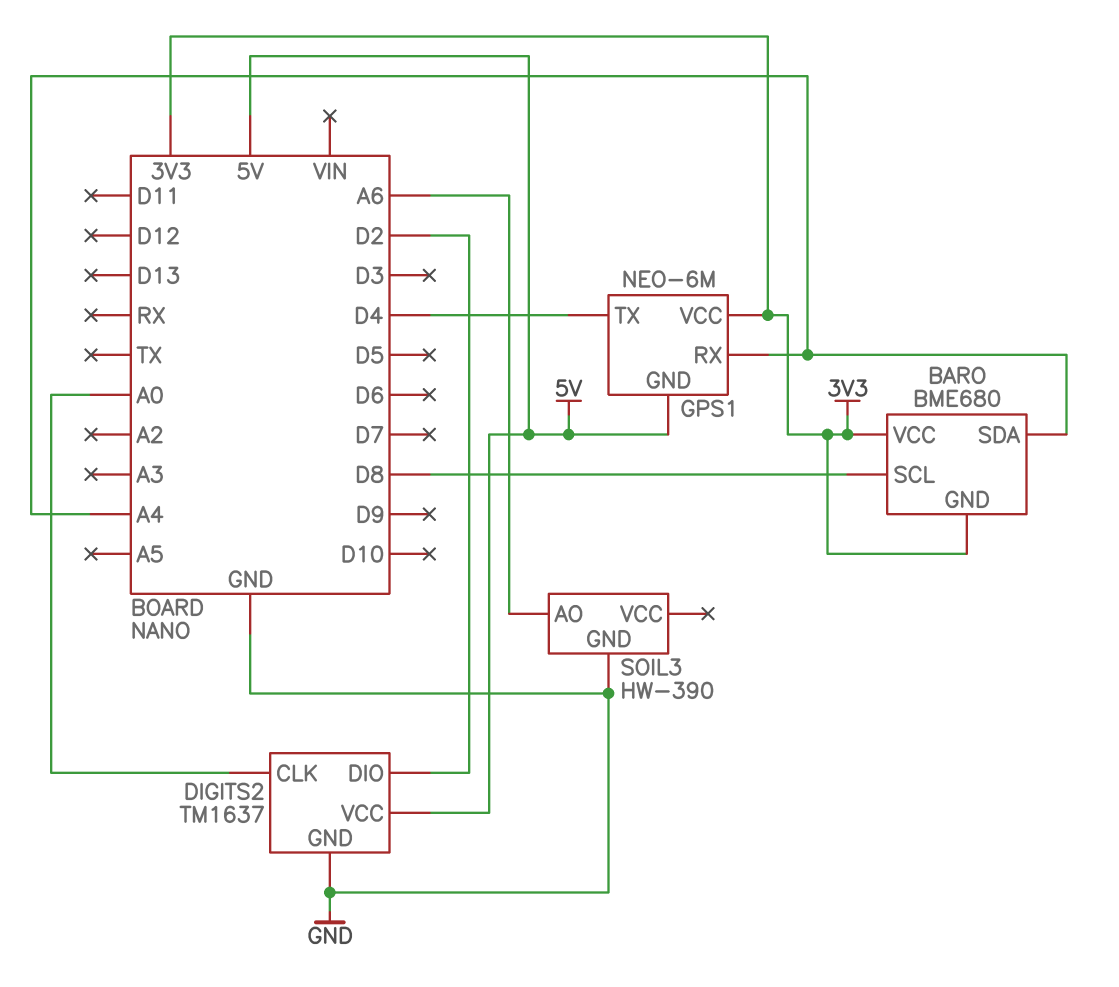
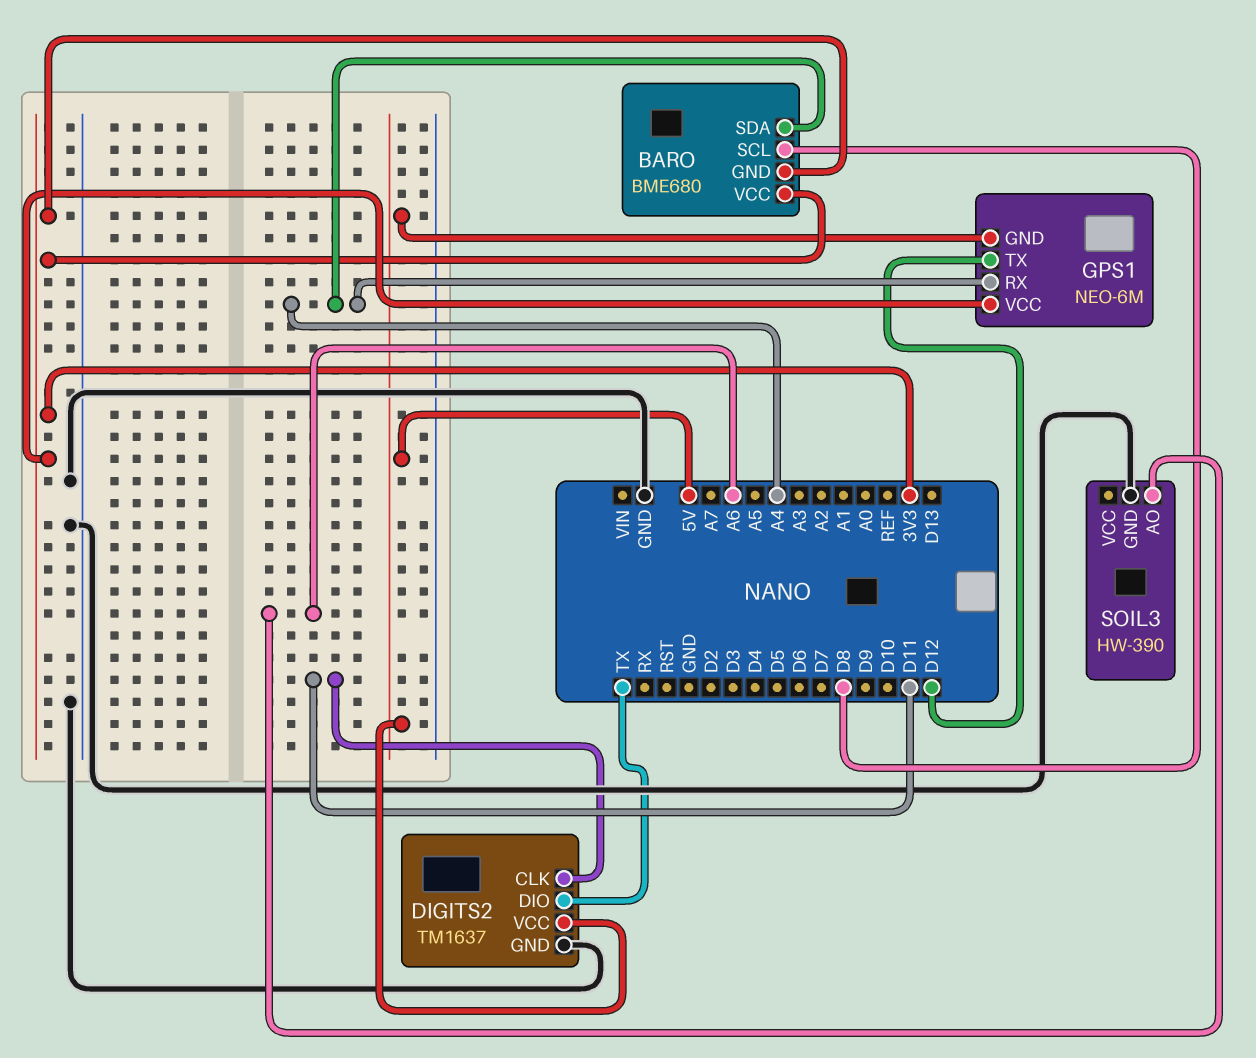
DIGITS2 pin CLK: A0 -> D11
DIGITS2 pin DIO: D2 -> TX
GPS1 pin TX: D4 -> D12

